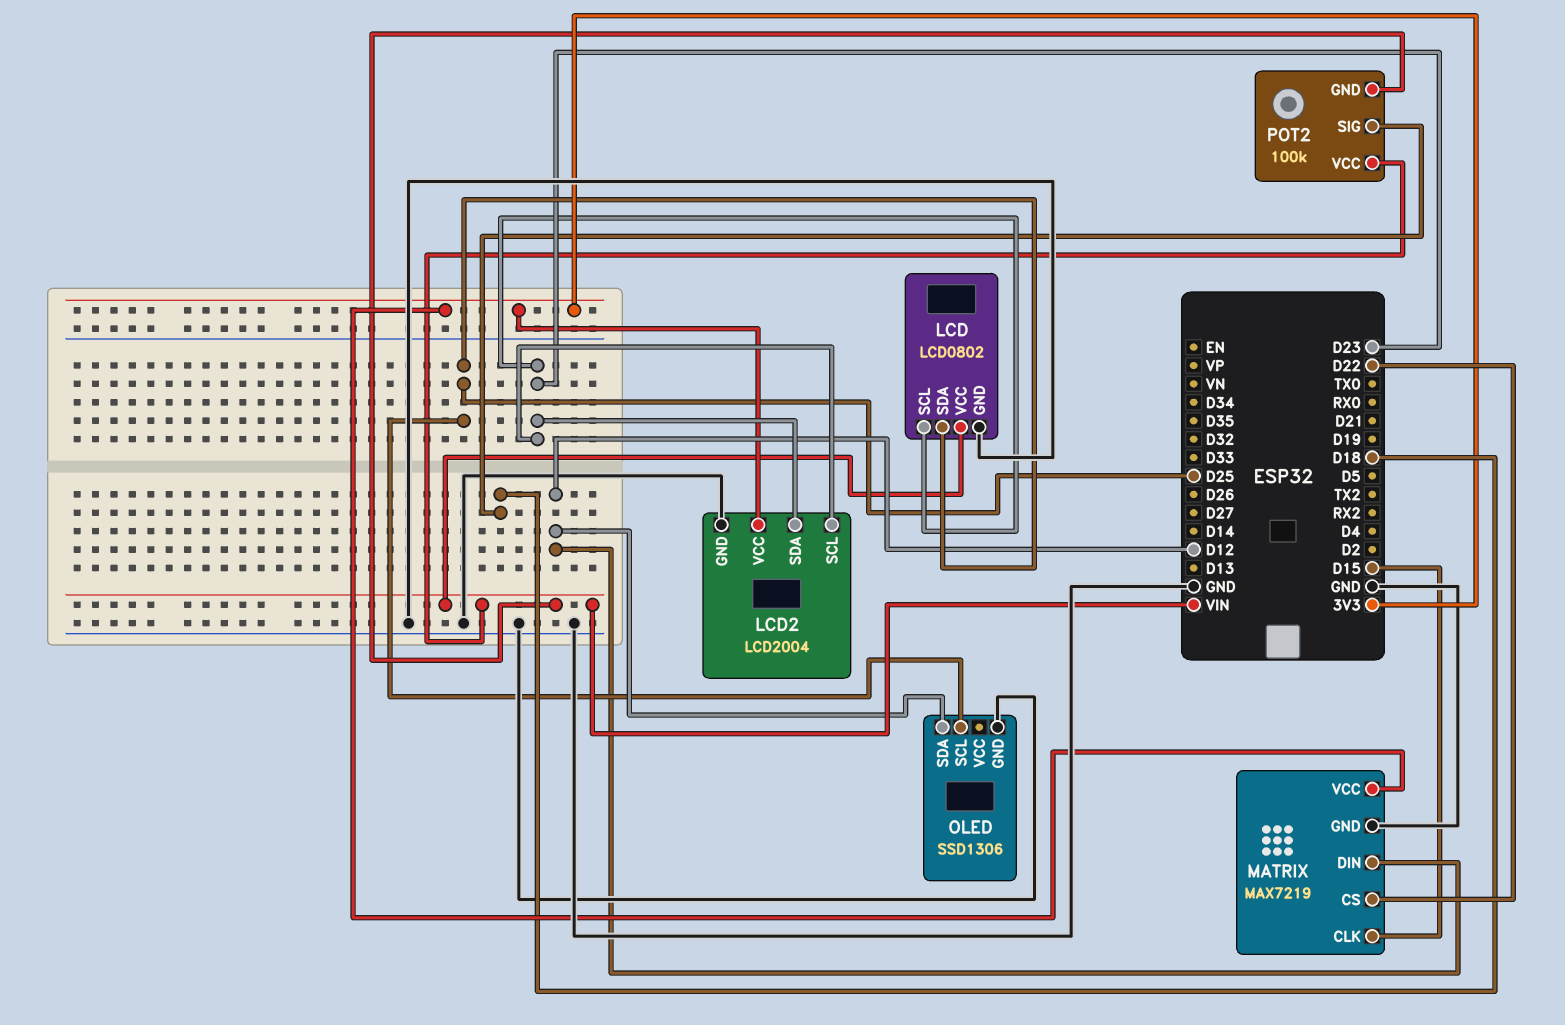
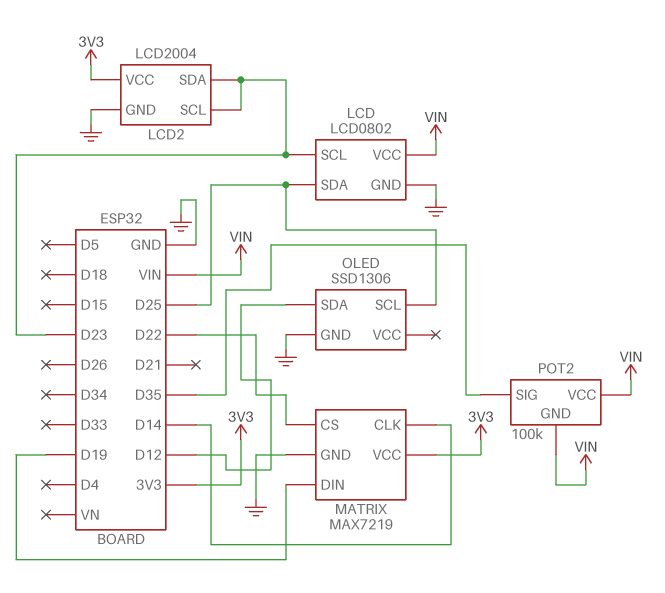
MATRIX pin CLK: D15 -> D14
MATRIX pin DIN: D12 -> D19
POT2 pin SIG: D18 -> D35

